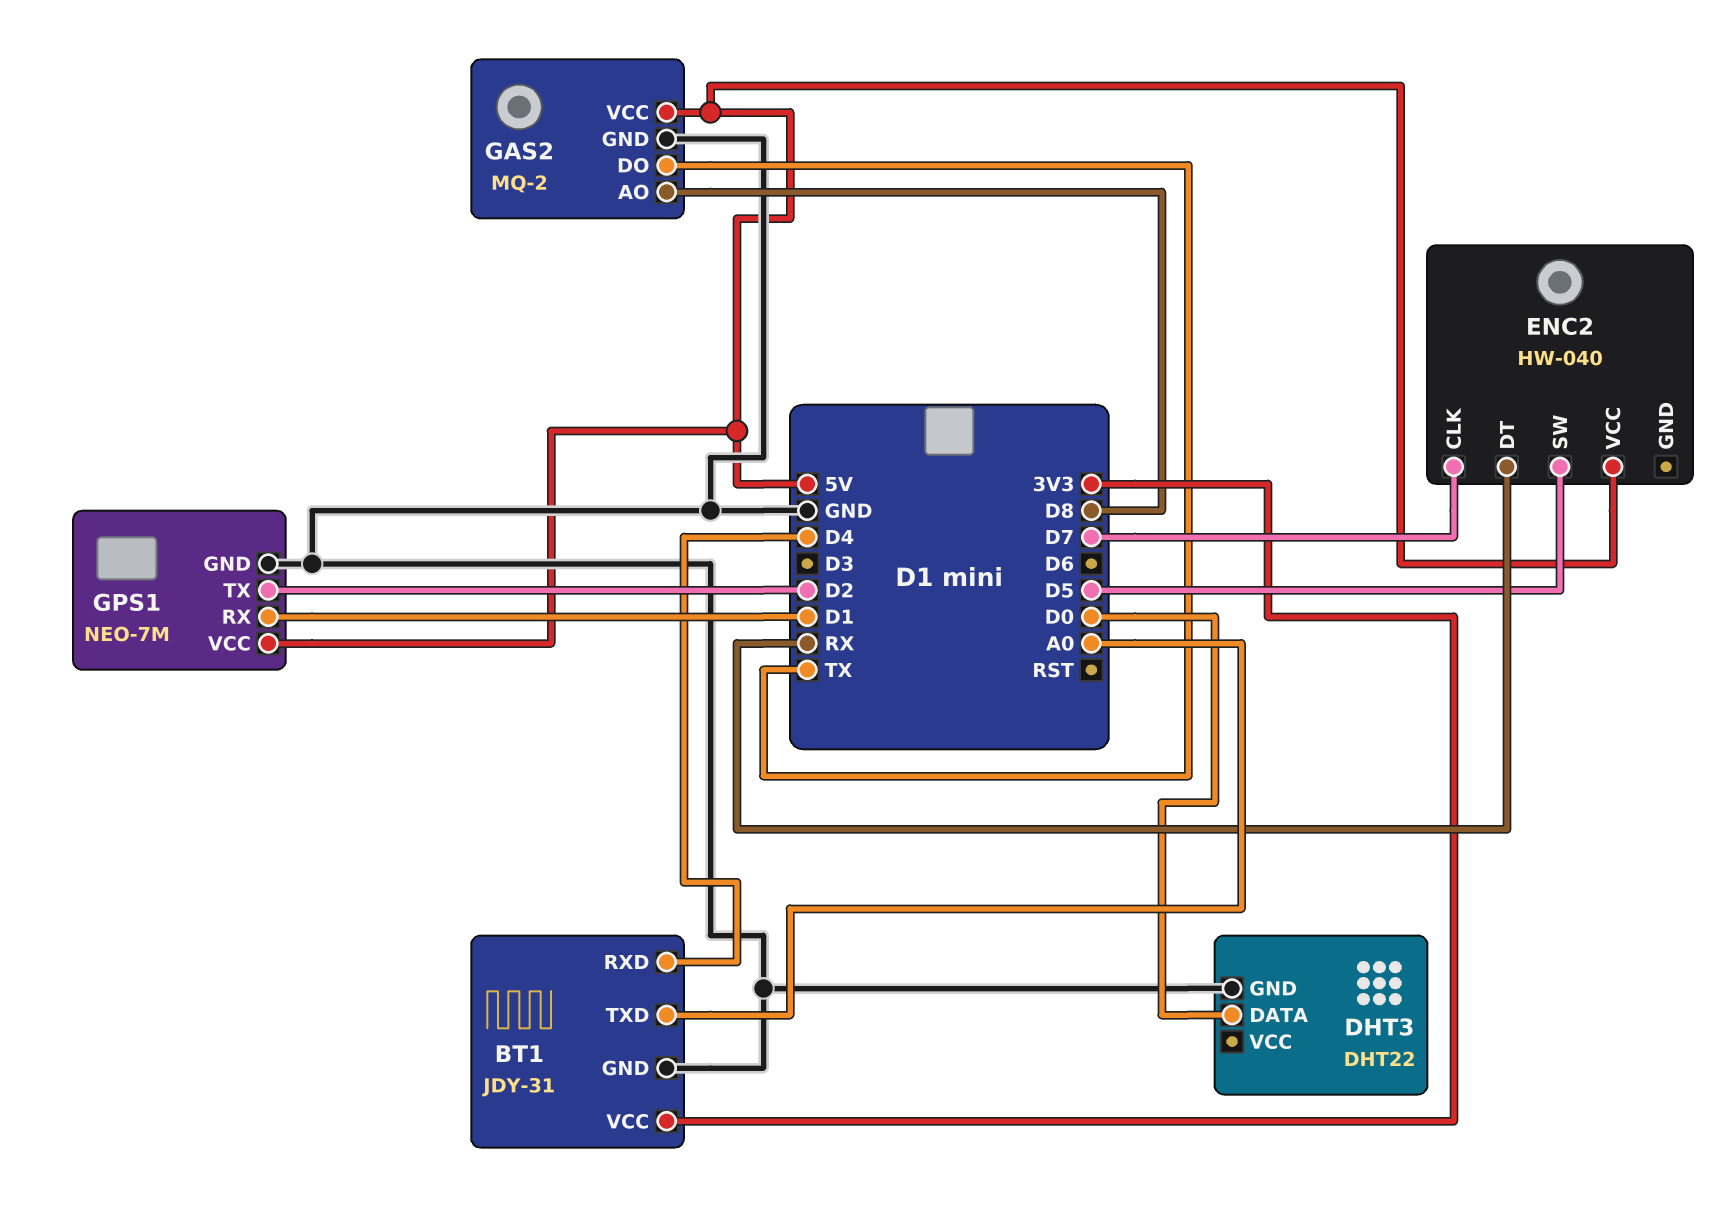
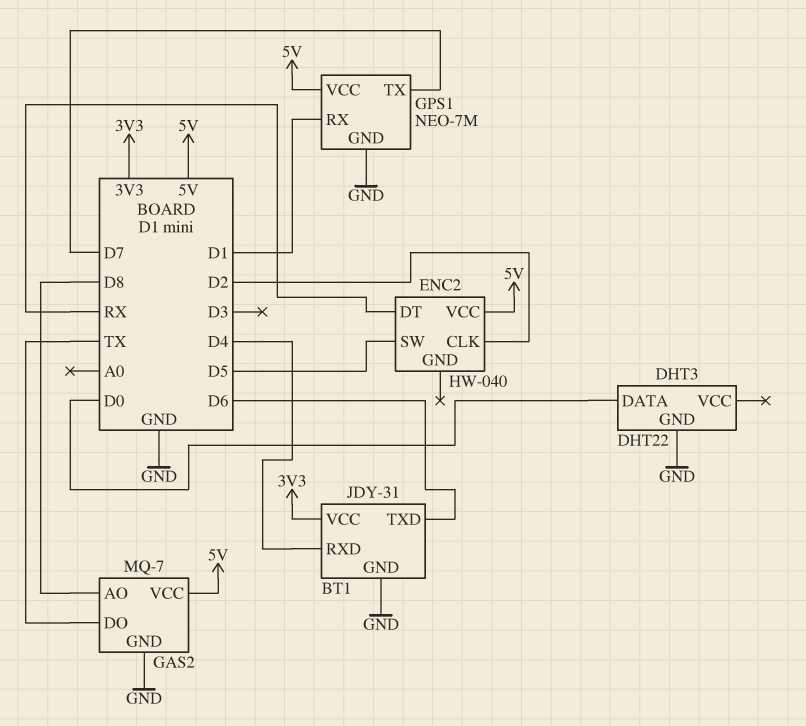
BT1 pin TXD: A0 -> D6
ENC2 pin CLK: D7 -> D2
GAS2: MQ-2 -> MQ-7
GPS1 pin TX: D2 -> D7

